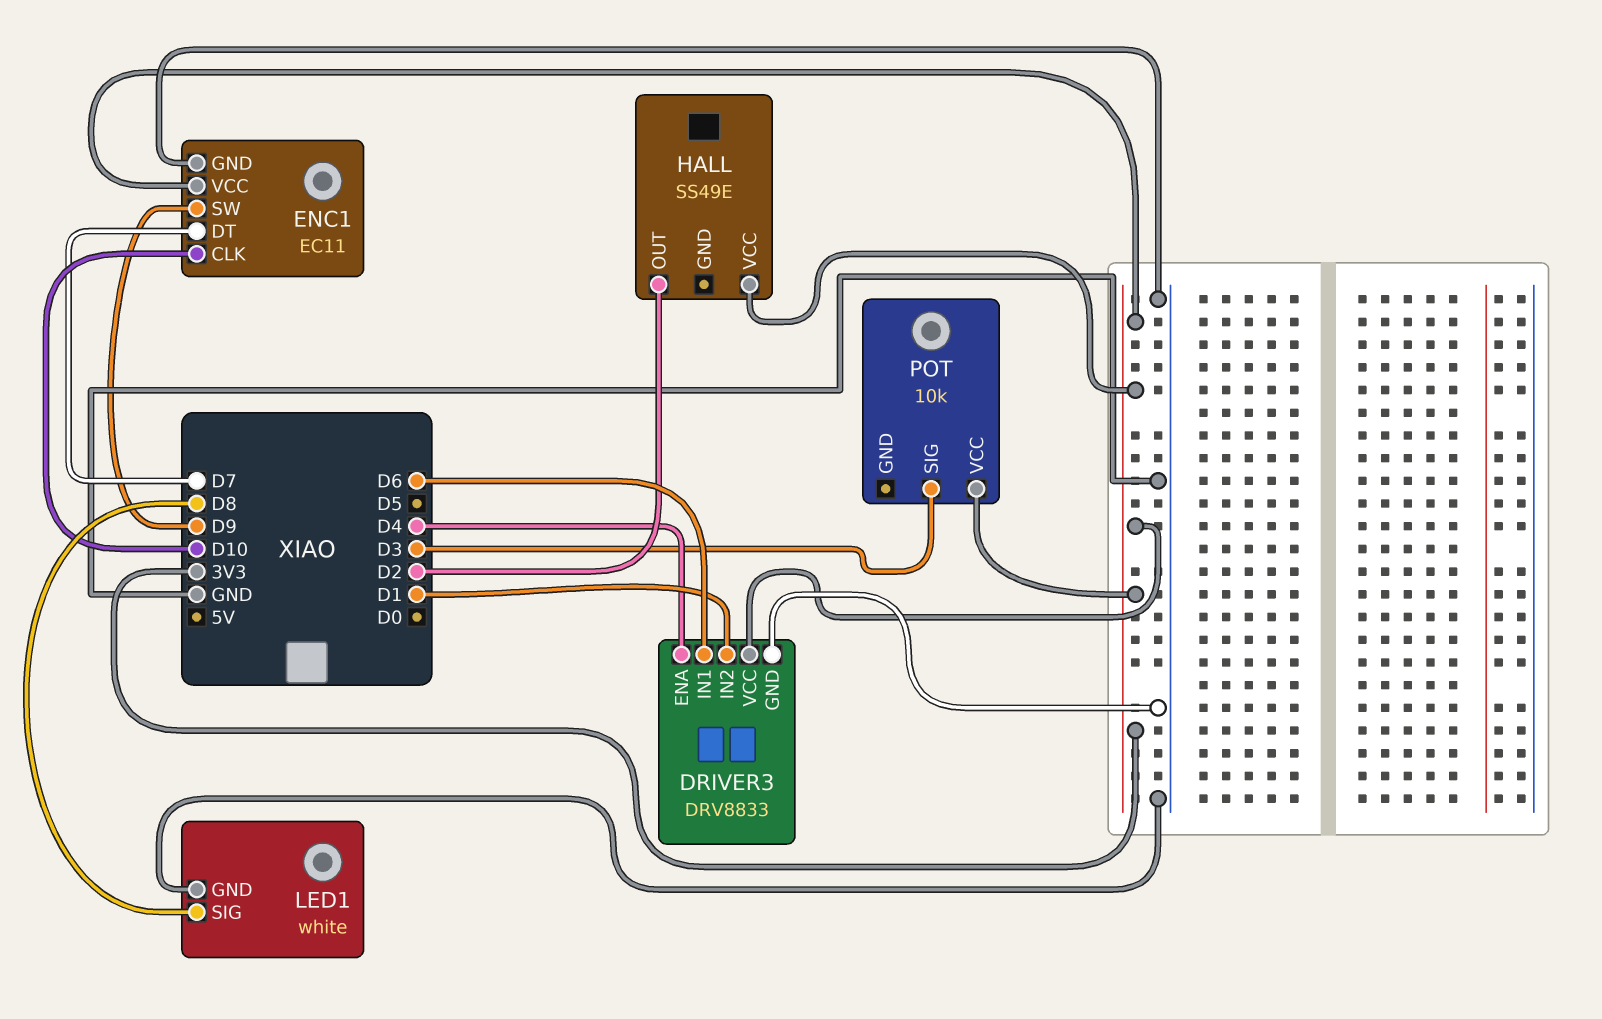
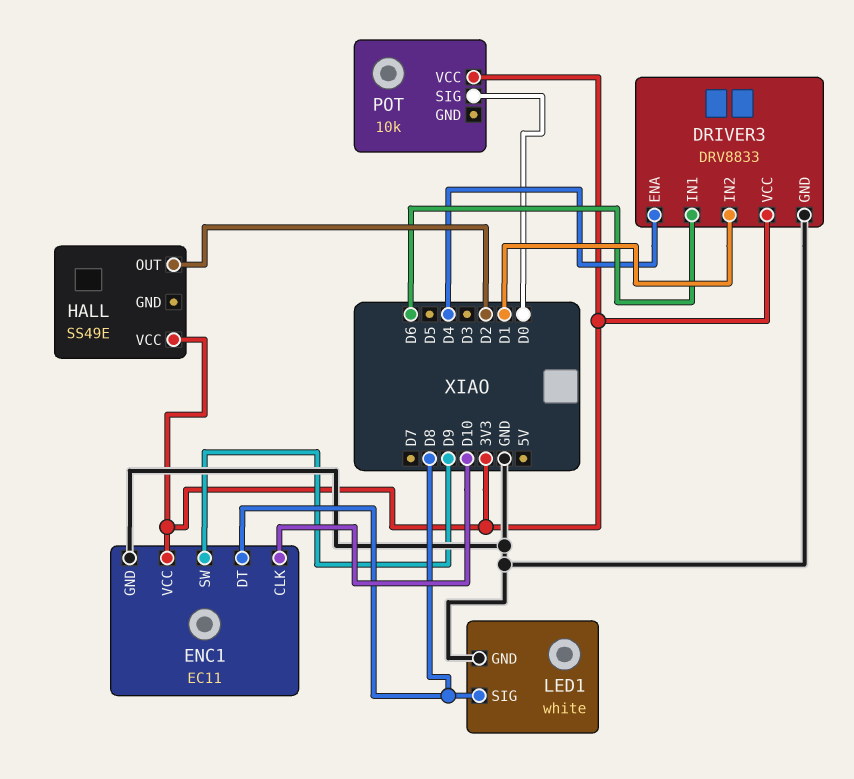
ENC1 pin DT: D7 -> D8
POT pin SIG: D3 -> D0

